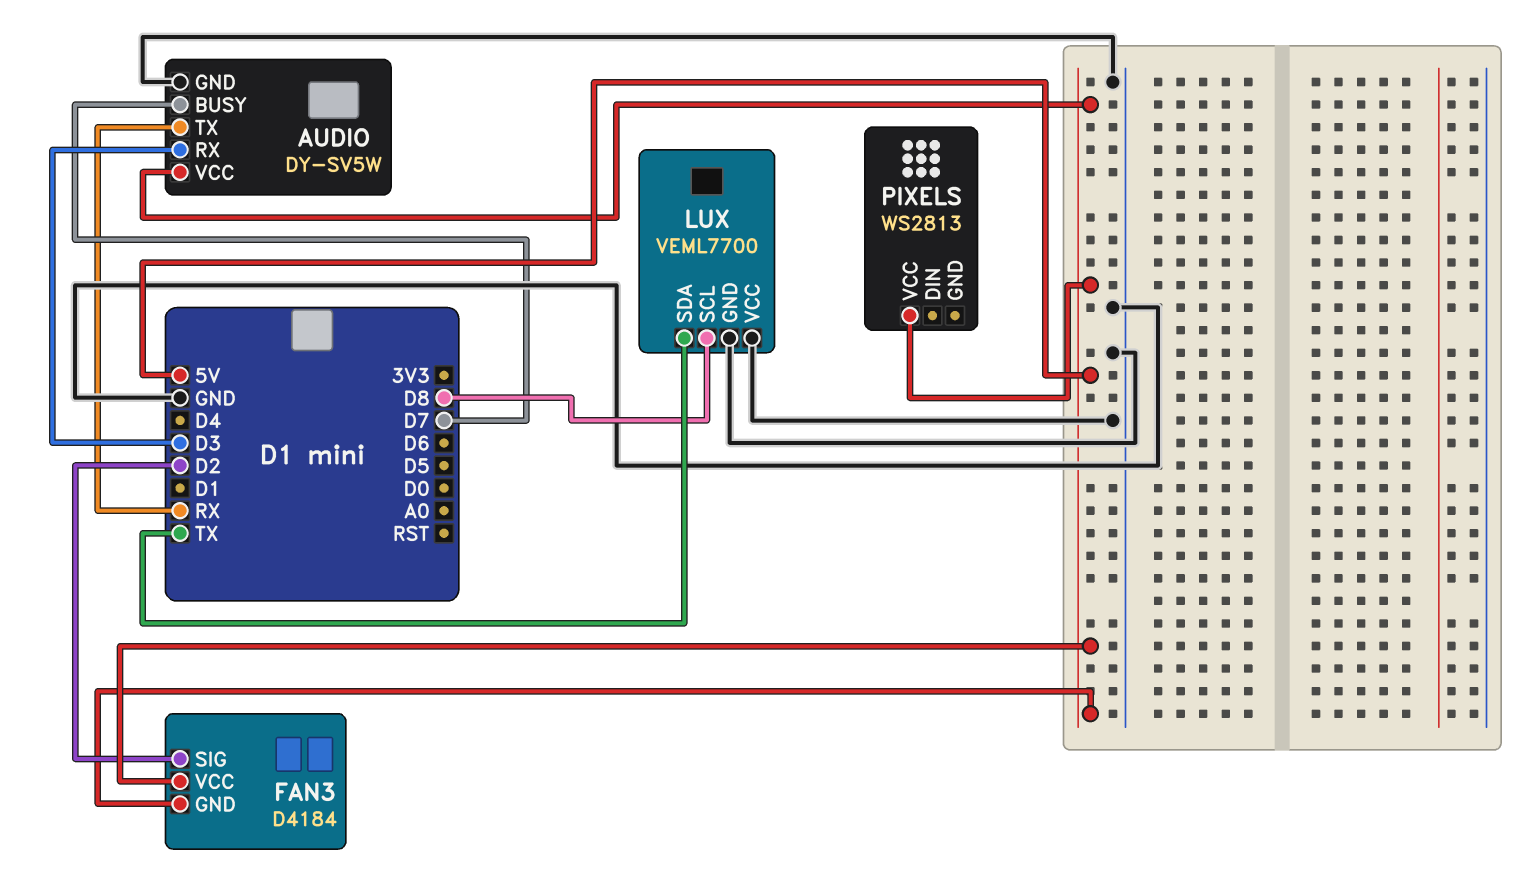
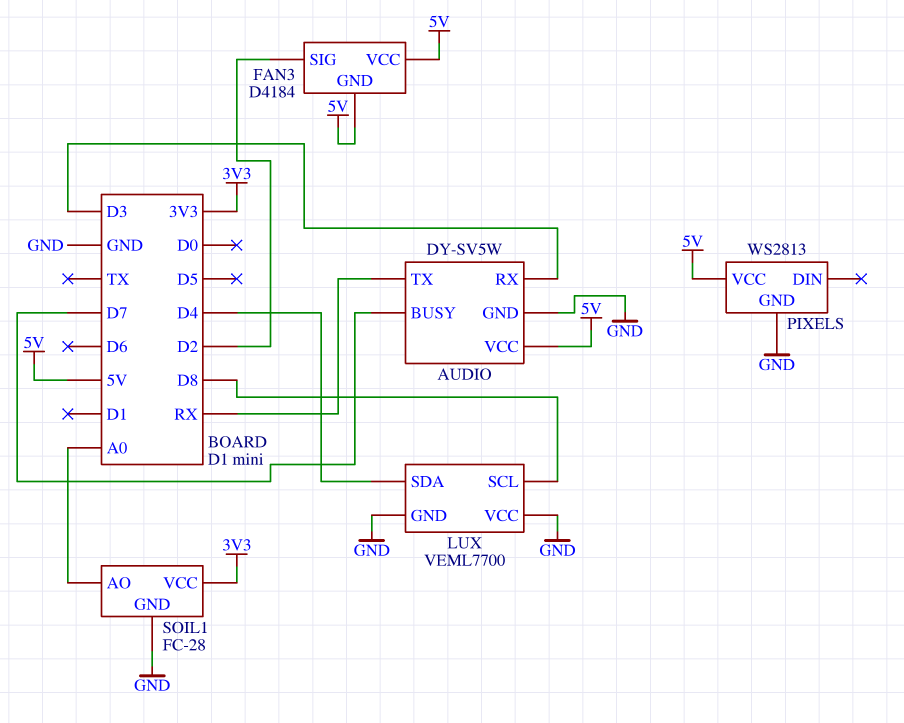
LUX pin SDA: TX -> D4
PIXELS pin GND: none -> GND
SOIL1: none -> FC-28
SOIL1 pin AO: none -> A0
SOIL1 pin GND: none -> GND
SOIL1 pin VCC: none -> 3V3

